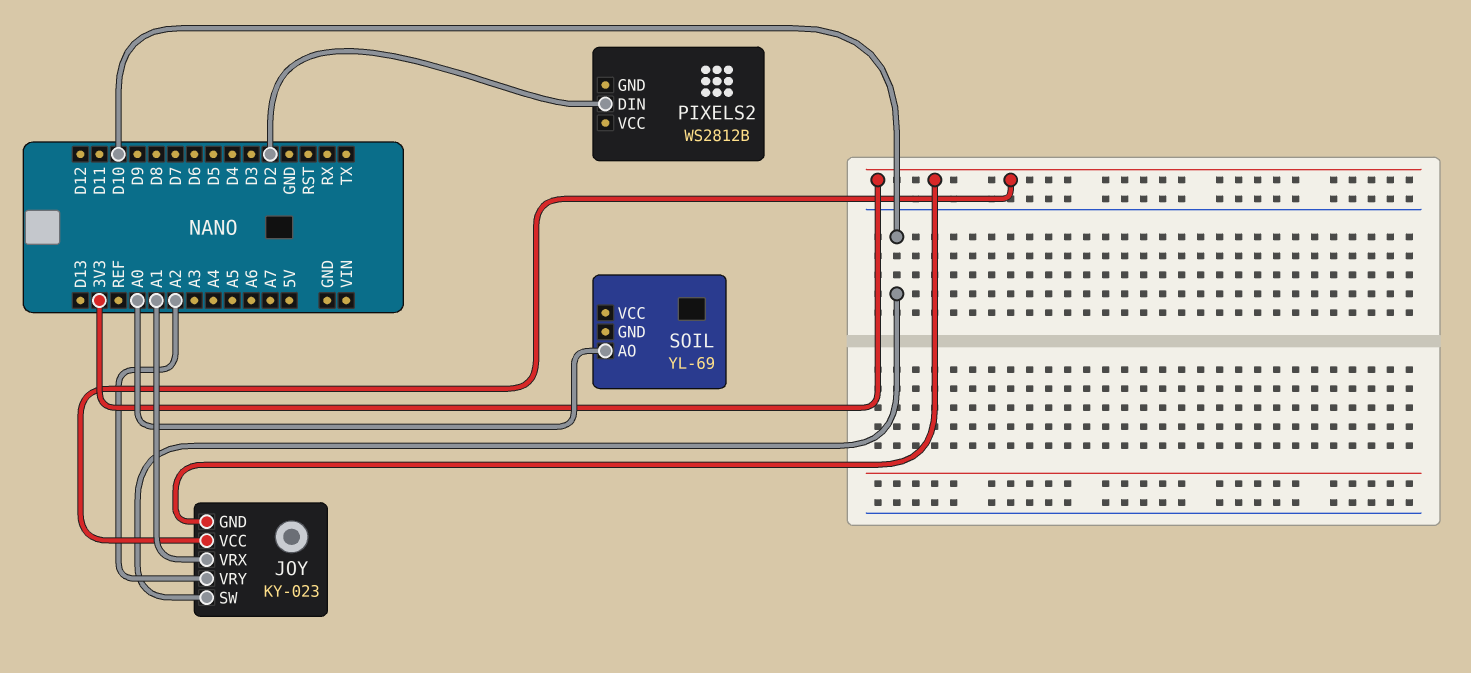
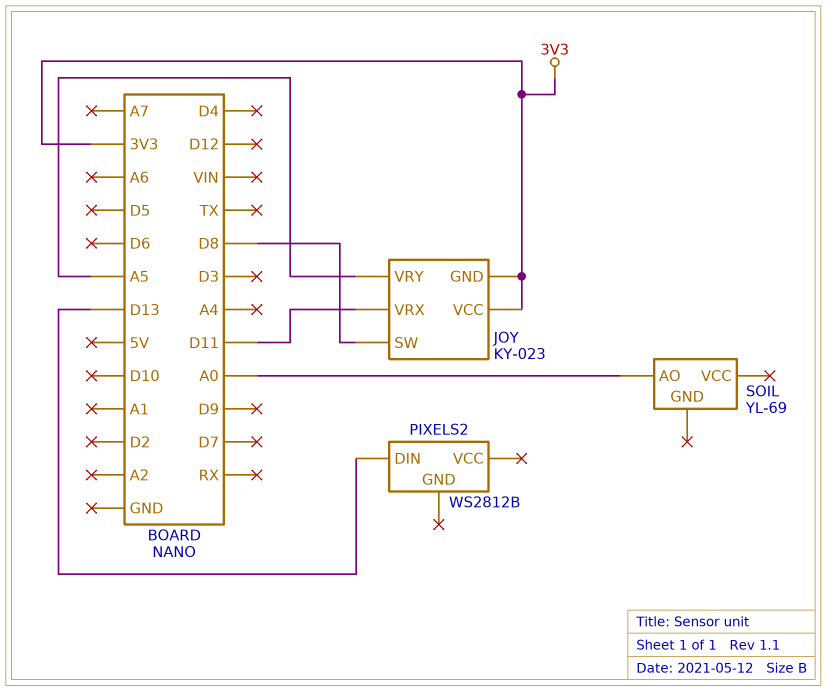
JOY pin SW: D10 -> D8
JOY pin VRX: A1 -> D11
JOY pin VRY: A2 -> A5
PIXELS2 pin DIN: D2 -> D13

